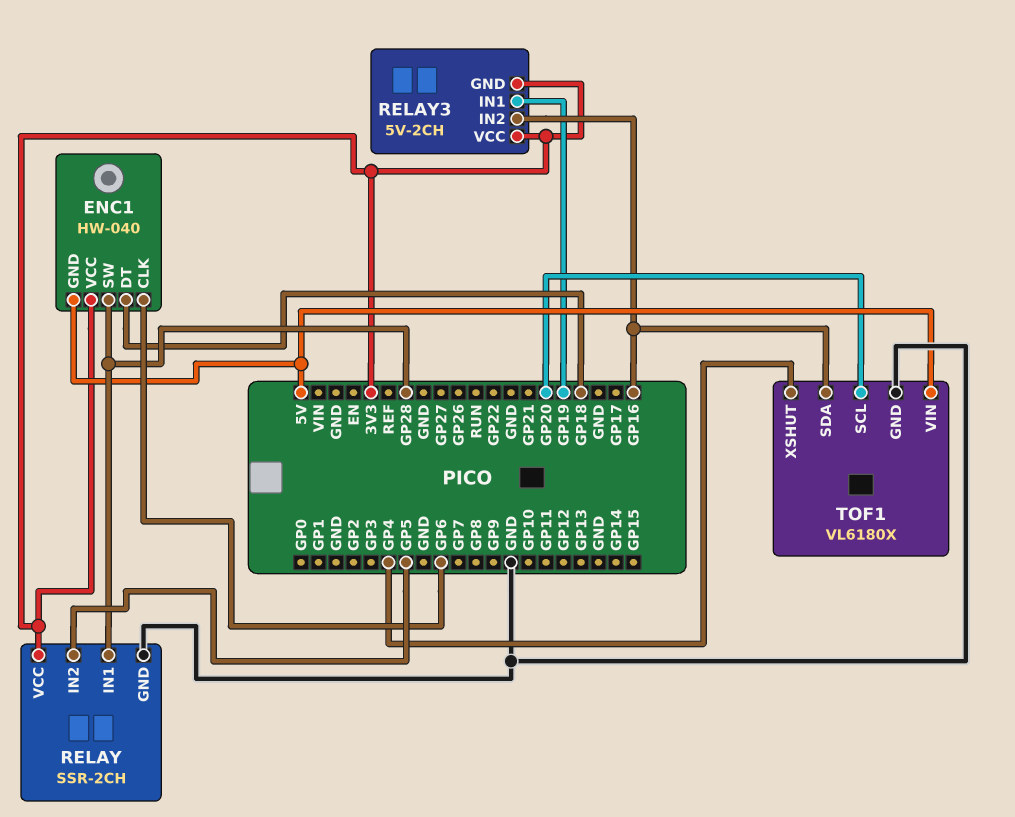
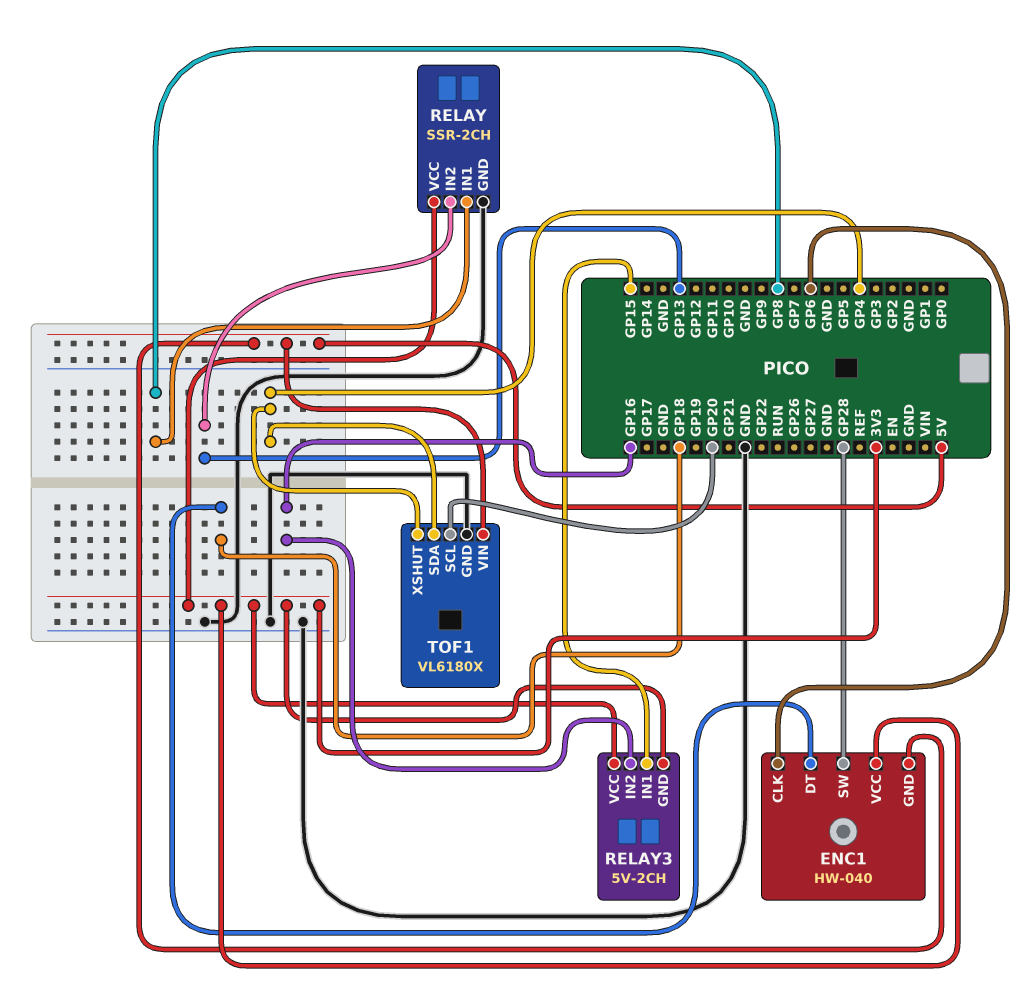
RELAY pin IN1: GP28 -> GP8
RELAY pin IN2: GP5 -> GP13
RELAY3 pin IN1: GP19 -> GP15
TOF1 pin SDA: GP16 -> GP4

